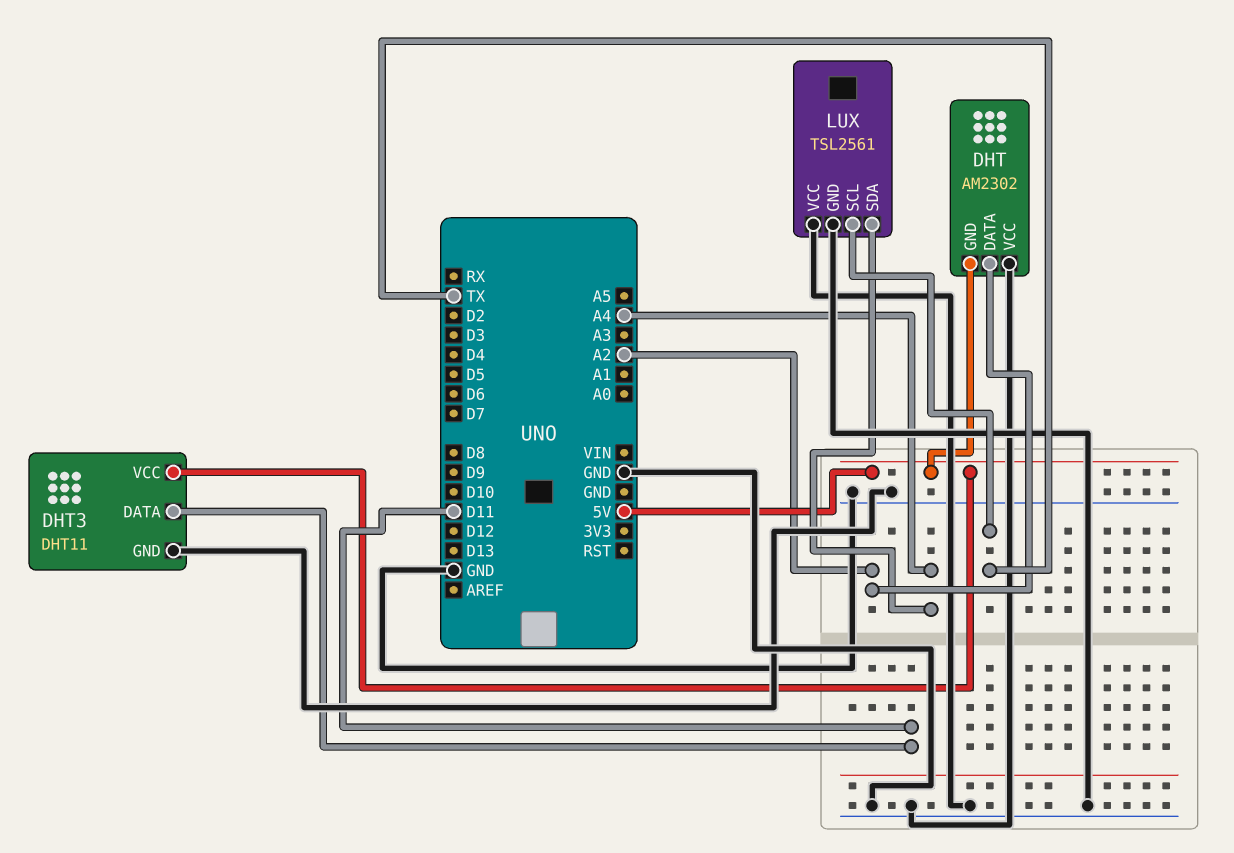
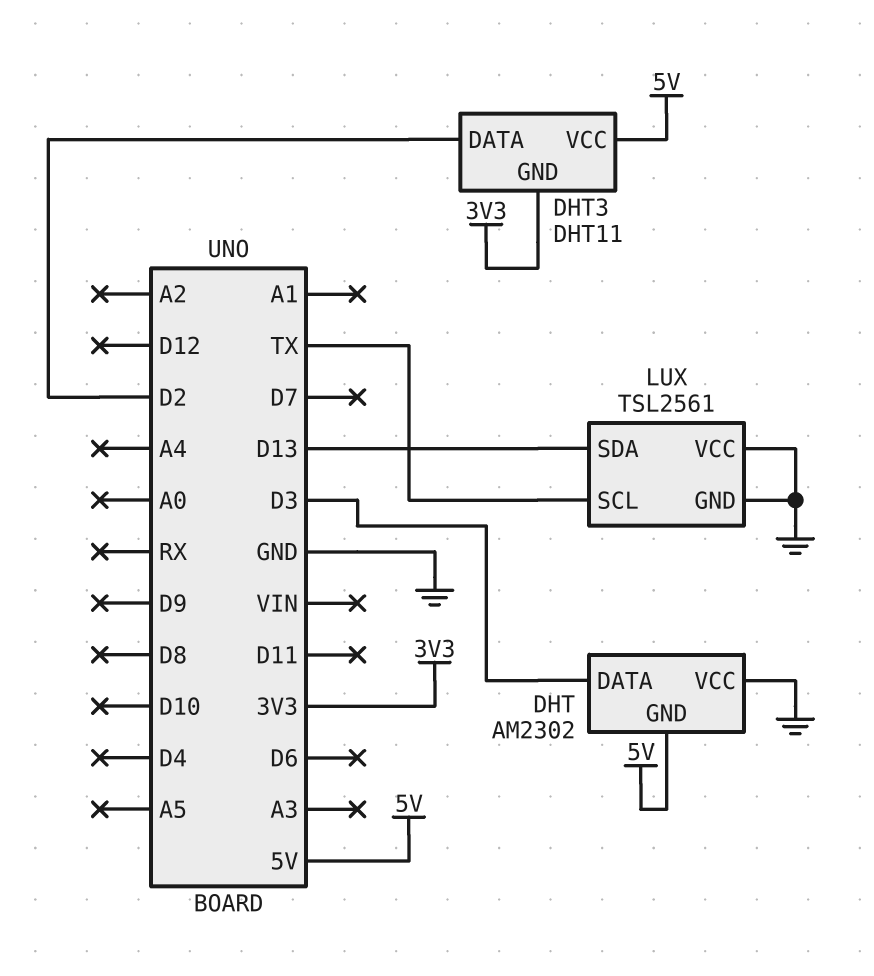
DHT pin DATA: A2 -> D3
DHT3 pin DATA: D11 -> D2
DHT3 pin GND: GND -> 3V3
LUX pin SDA: A4 -> D13

